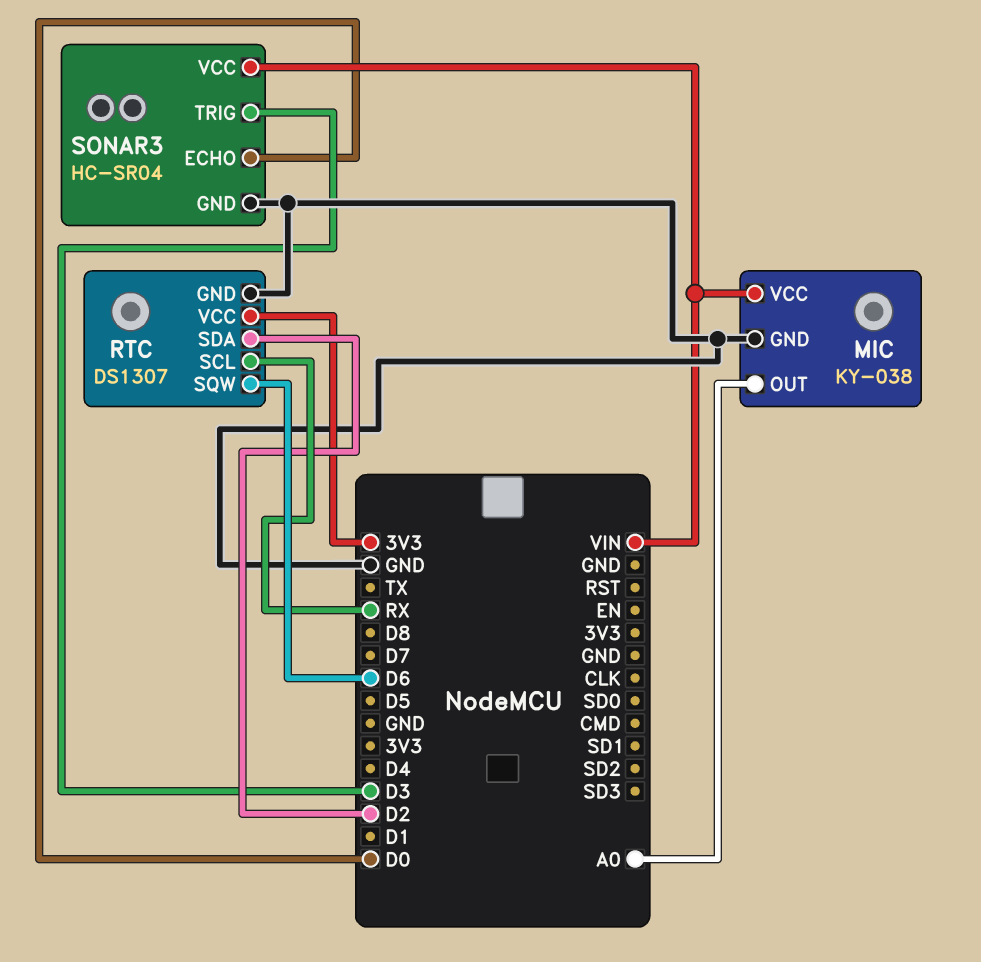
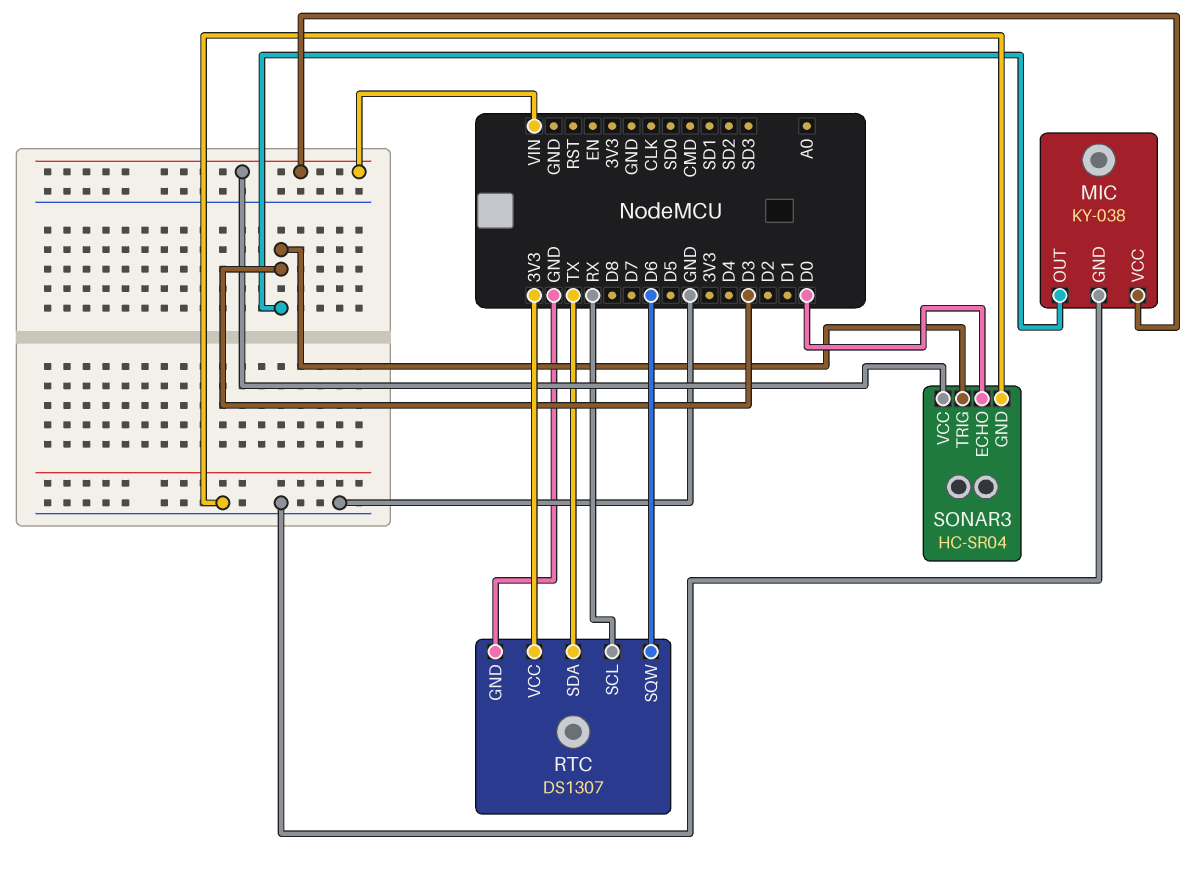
MIC pin OUT: A0 -> D3
RTC pin SDA: D2 -> TX

